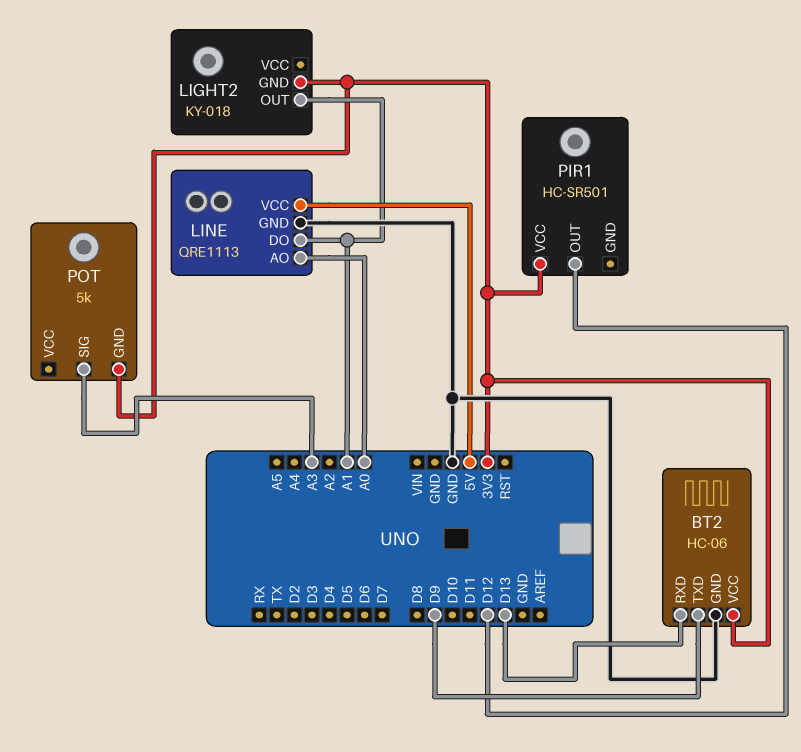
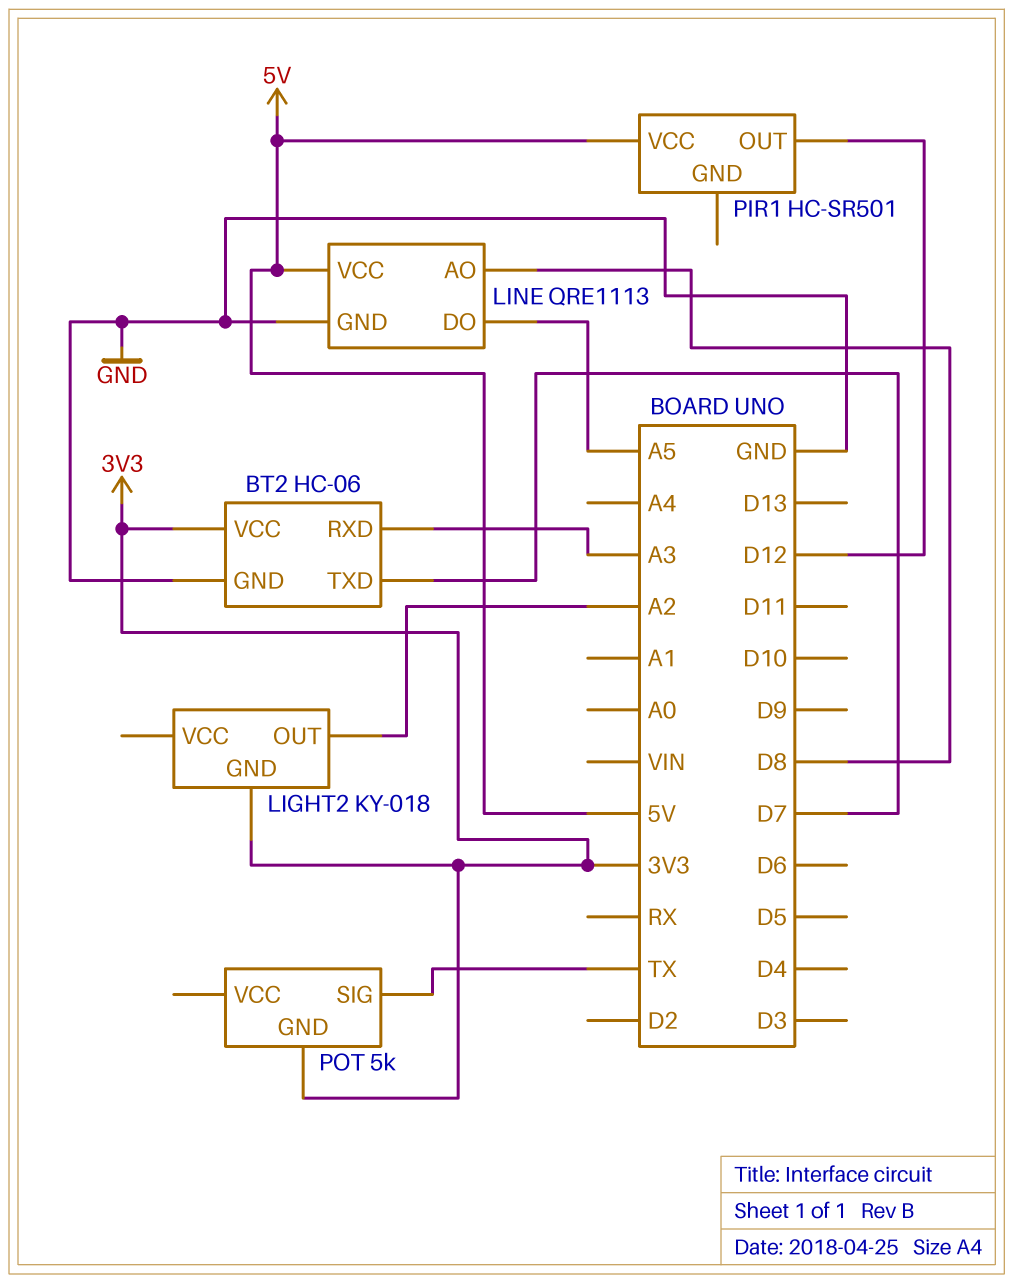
BT2 pin RXD: D13 -> A3
BT2 pin TXD: D9 -> D7
LIGHT2 pin OUT: A1 -> A2
LINE pin AO: A0 -> D8
LINE pin DO: A1 -> A5
PIR1 pin VCC: 3V3 -> 5V
POT pin SIG: A3 -> TX

